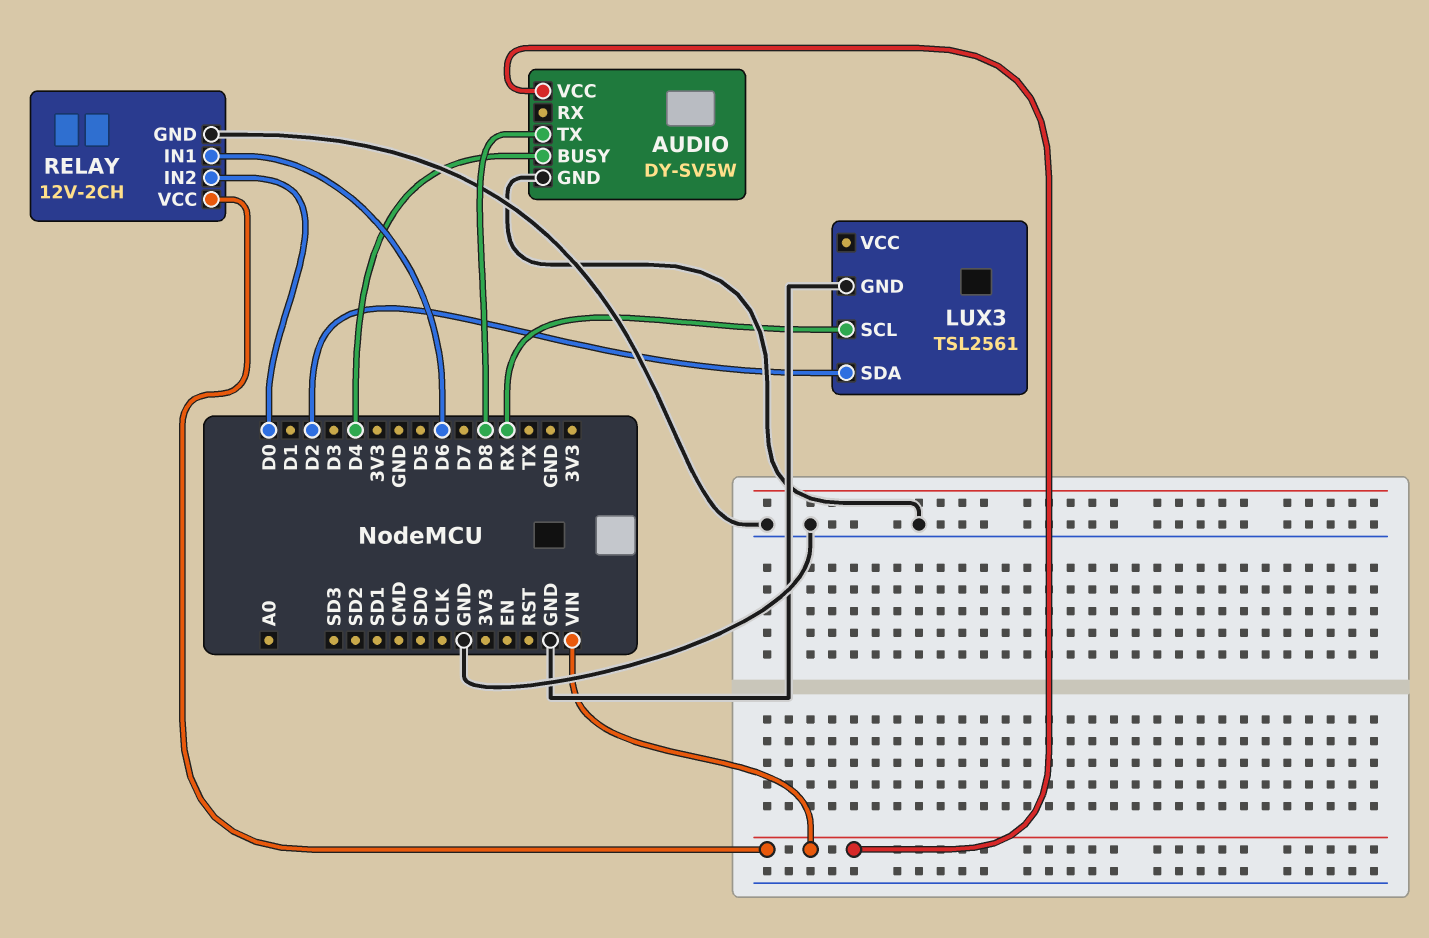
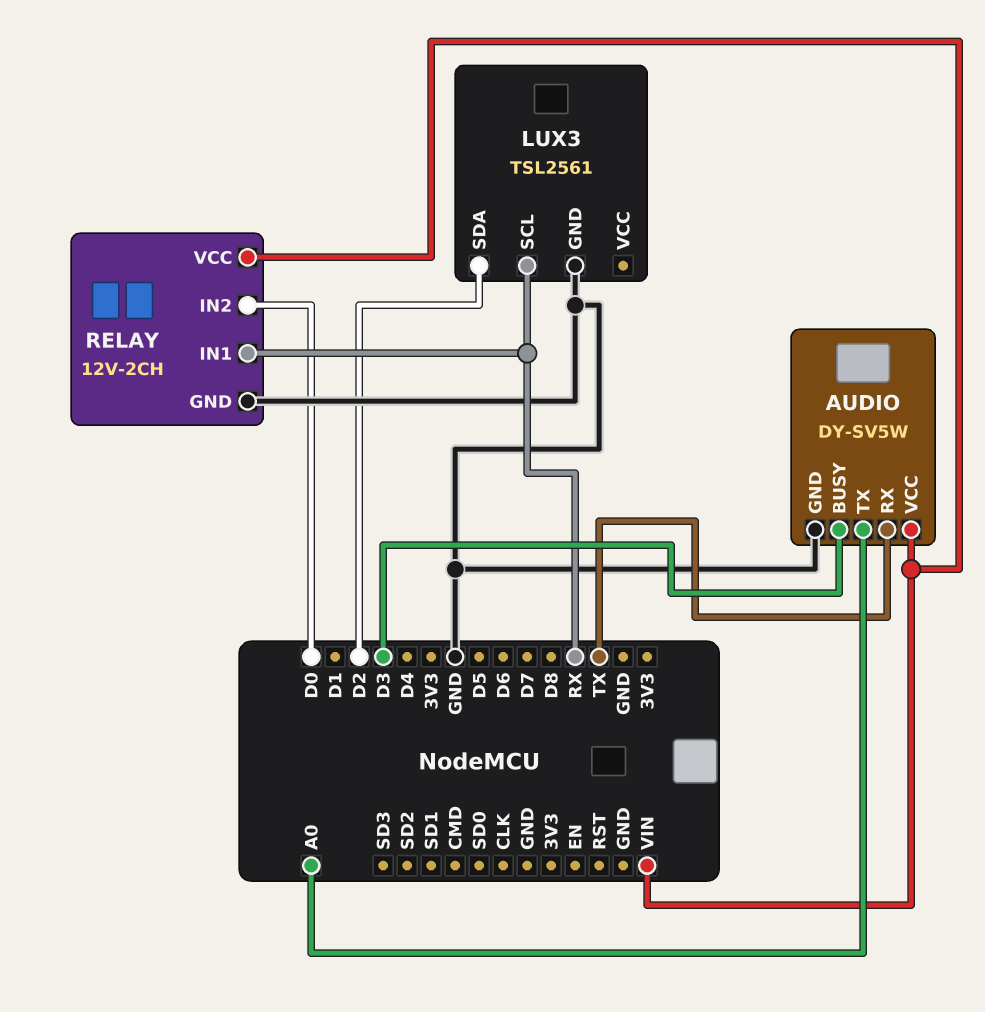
AUDIO pin BUSY: D4 -> D3
AUDIO pin RX: none -> TX
AUDIO pin TX: D8 -> A0
RELAY pin IN1: D6 -> RX

